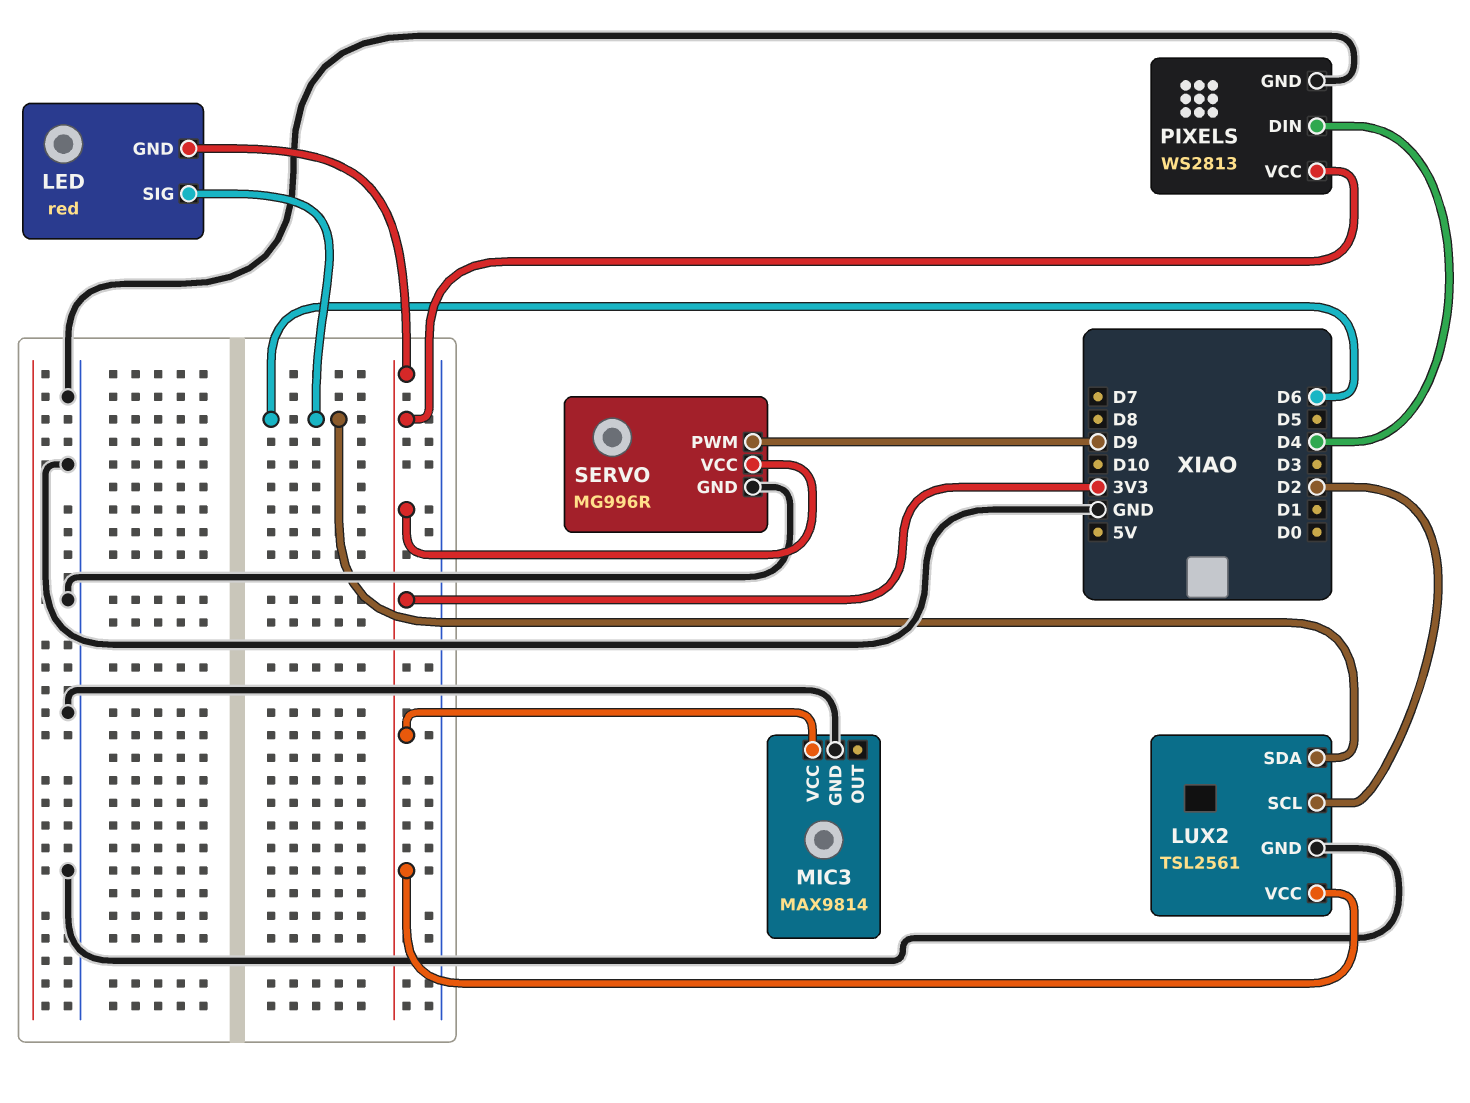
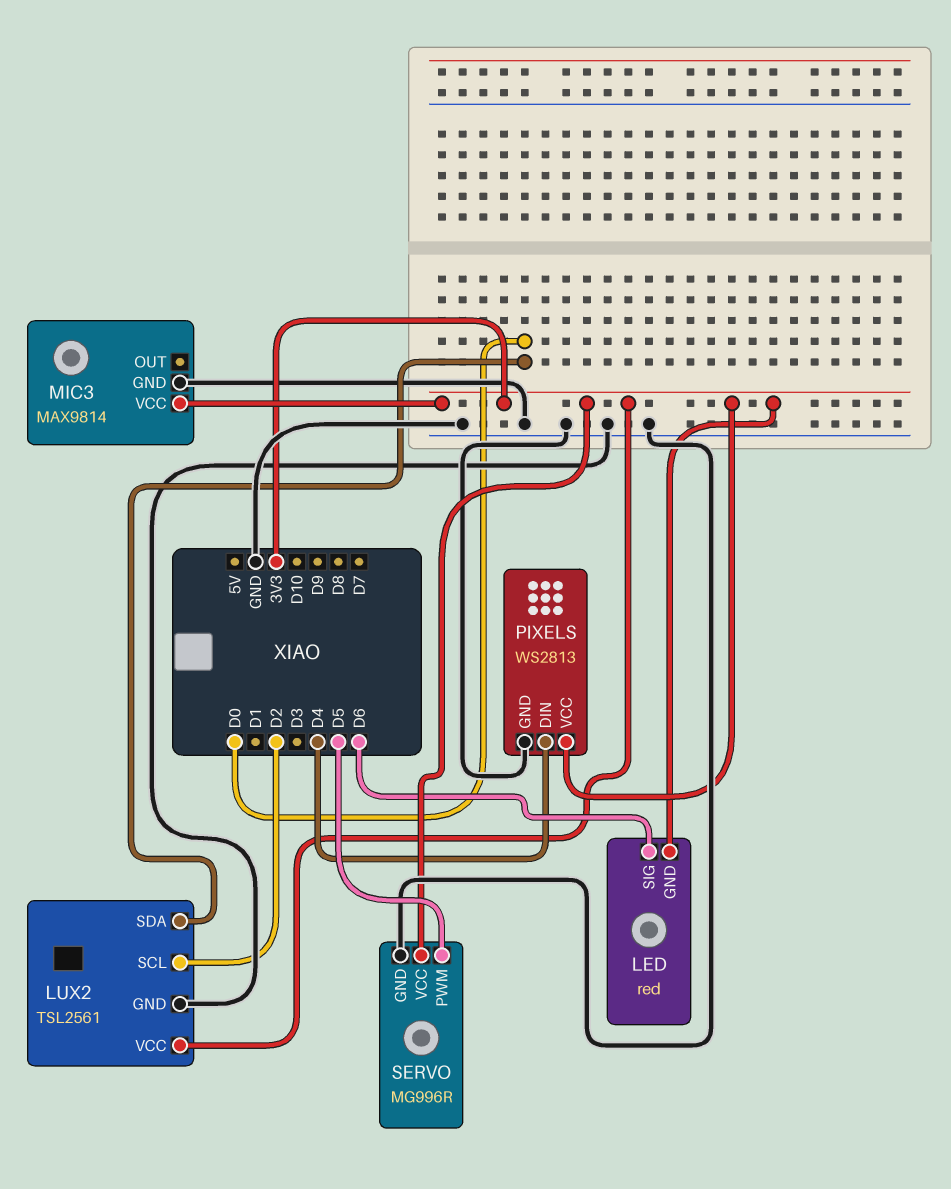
LUX2 pin SDA: D6 -> D0
SERVO pin PWM: D9 -> D5

